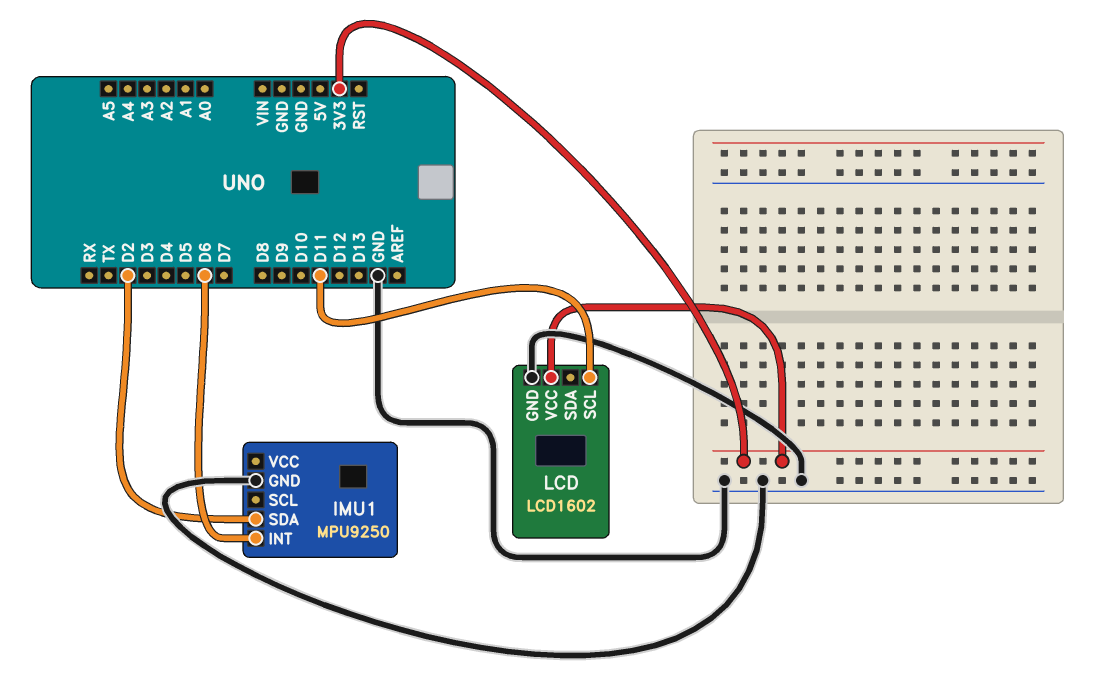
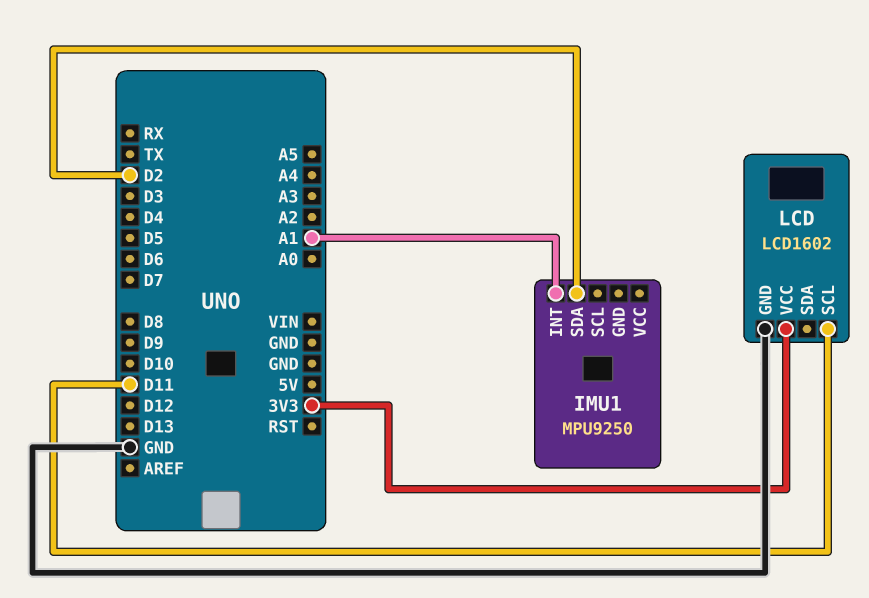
IMU1 pin GND: GND -> none
IMU1 pin INT: D6 -> A1

